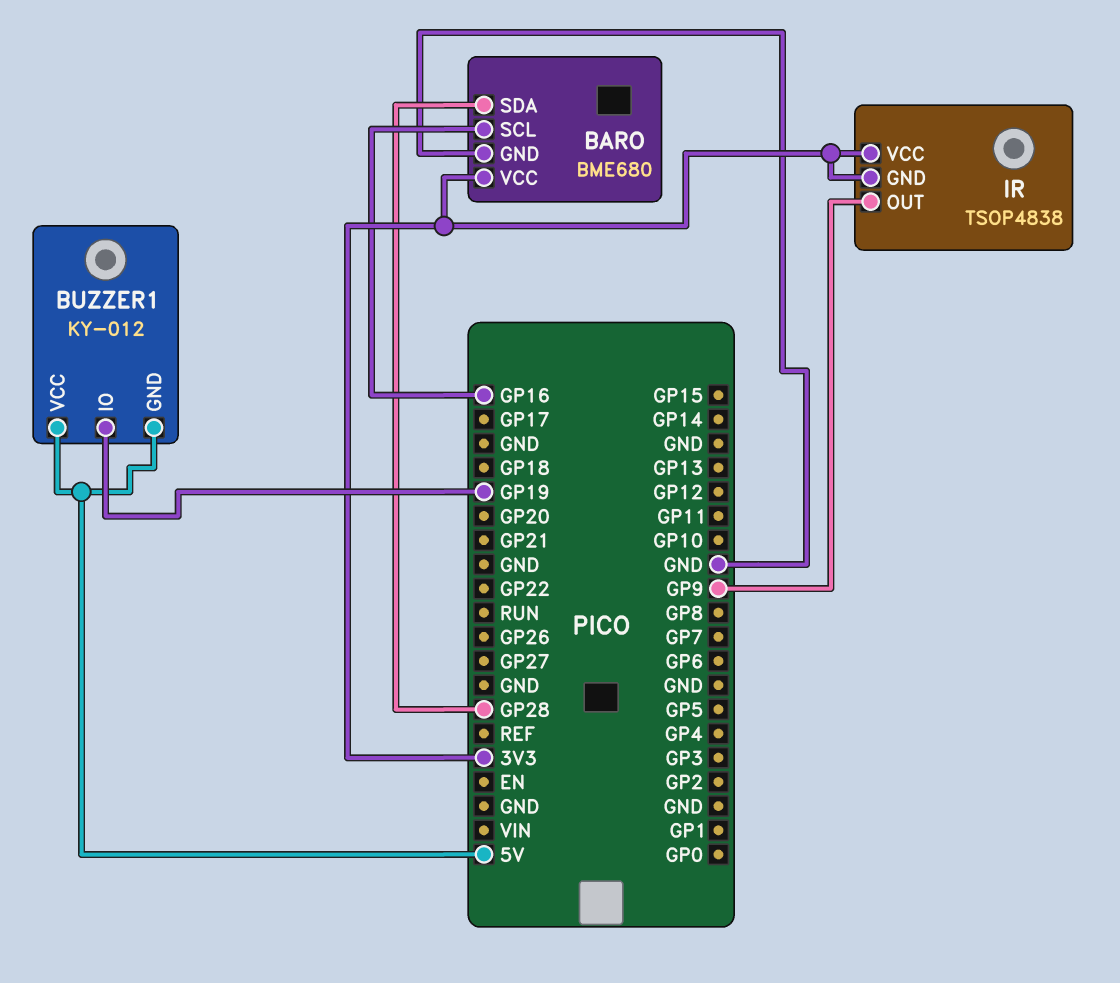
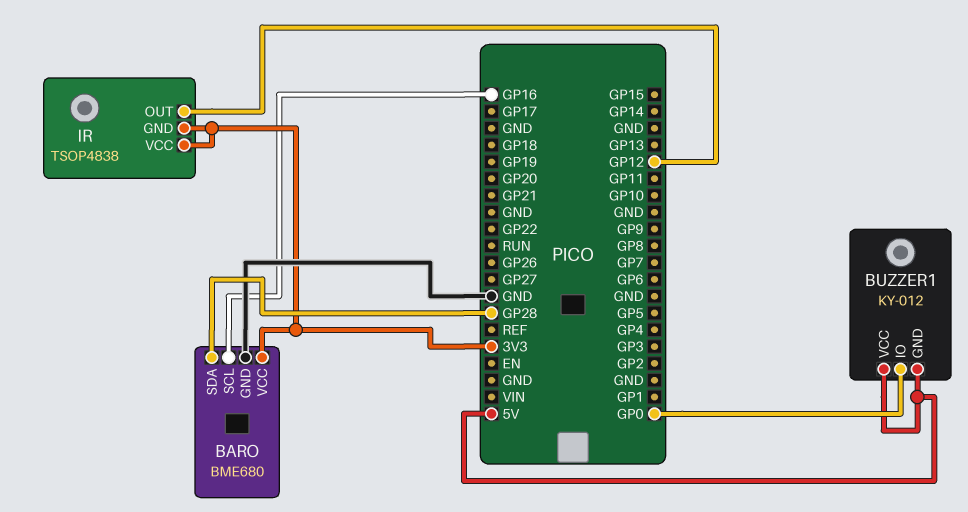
BUZZER1 pin IO: GP19 -> GP0
IR pin OUT: GP9 -> GP12

